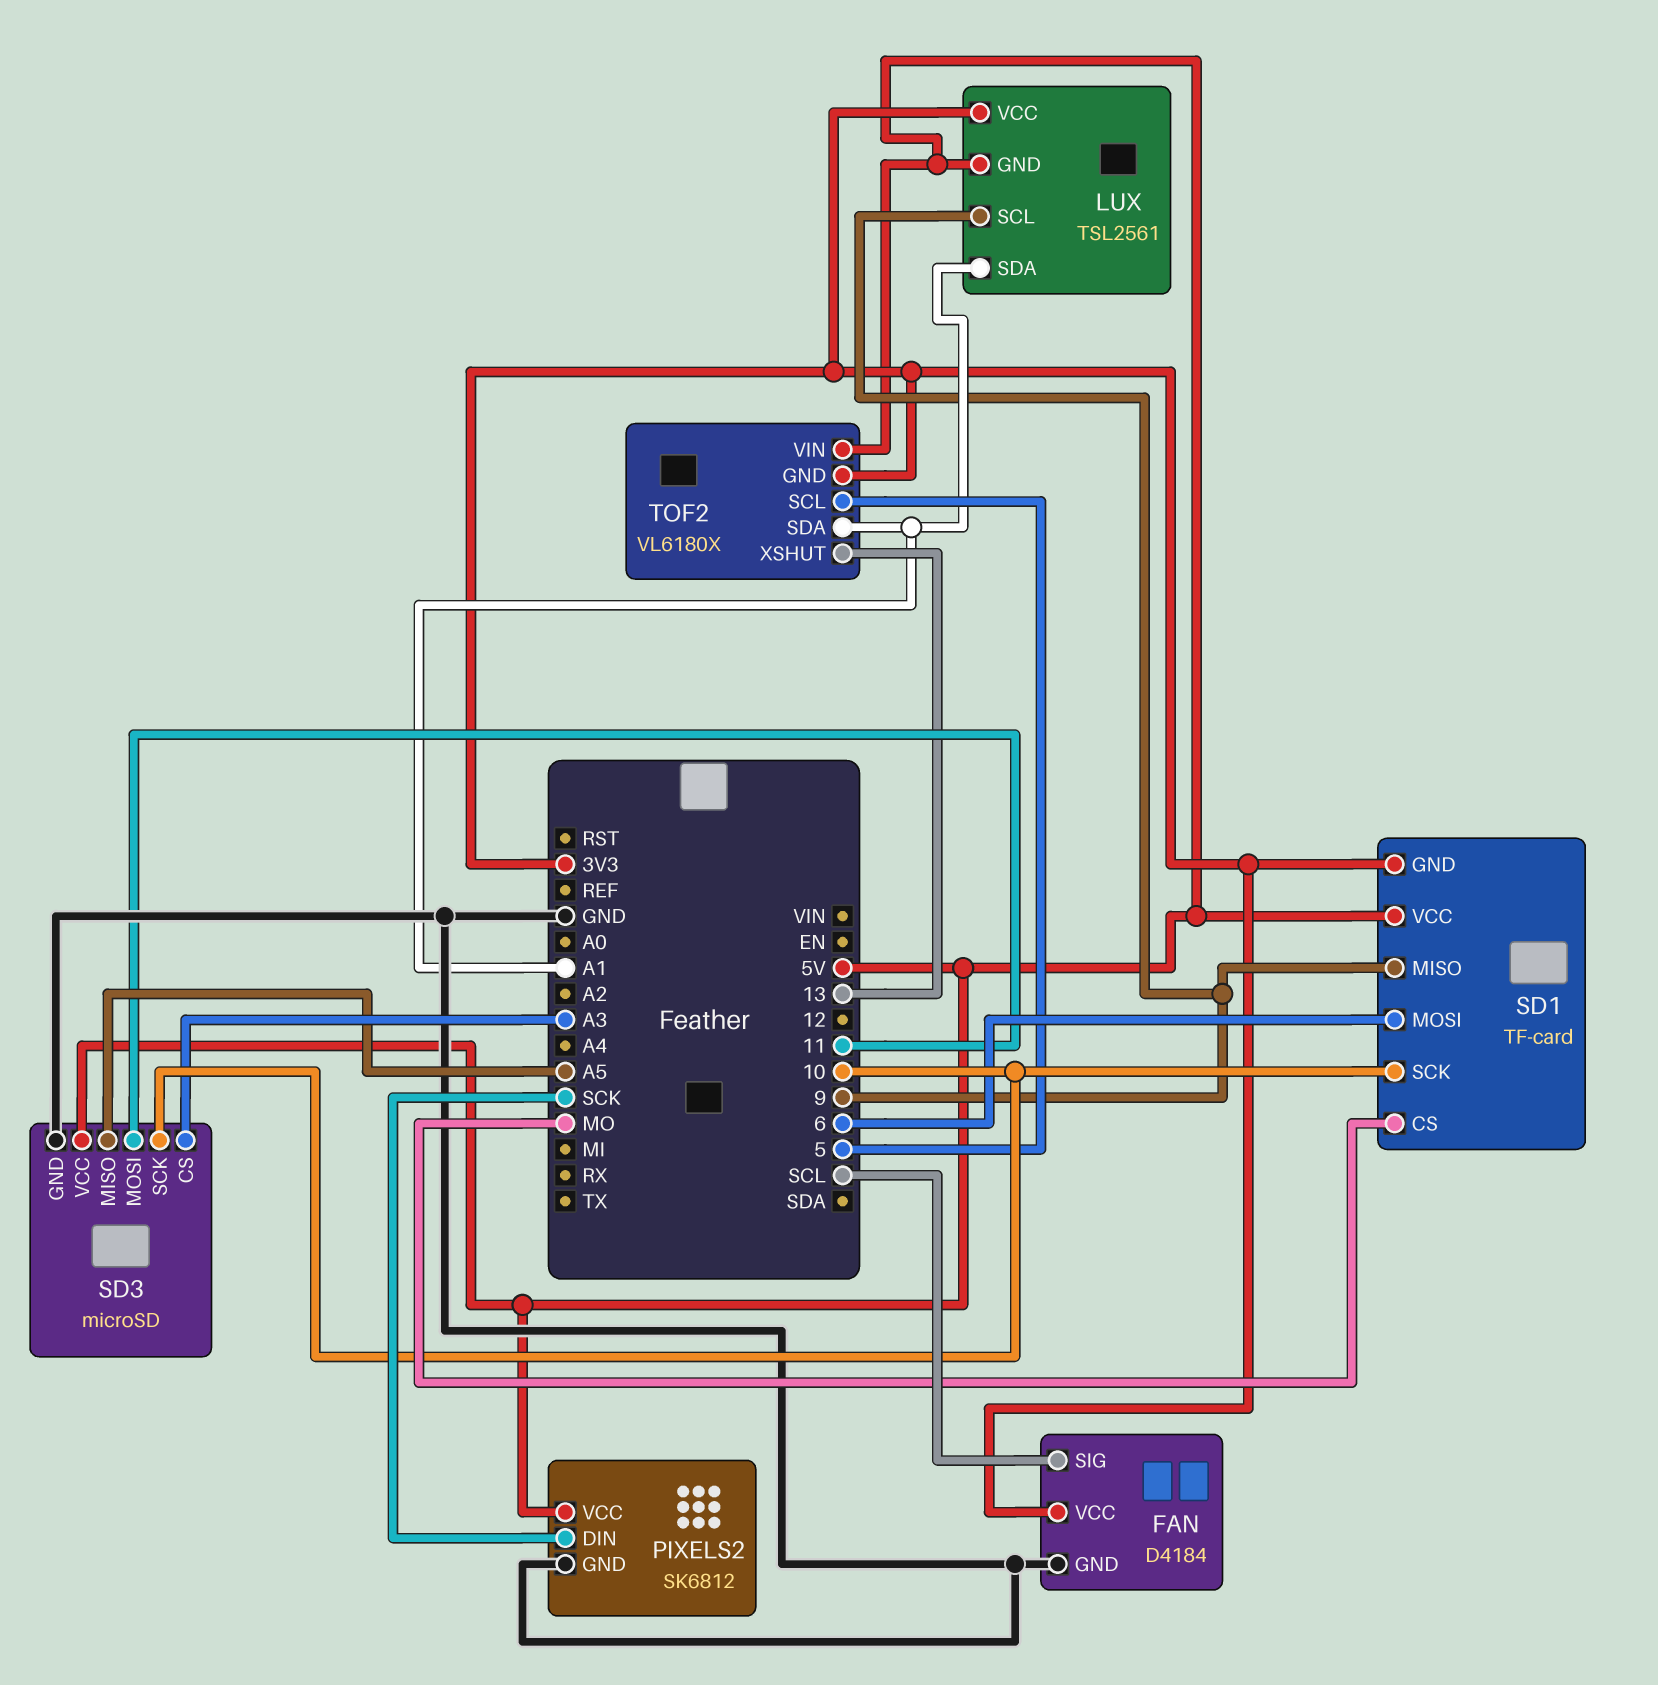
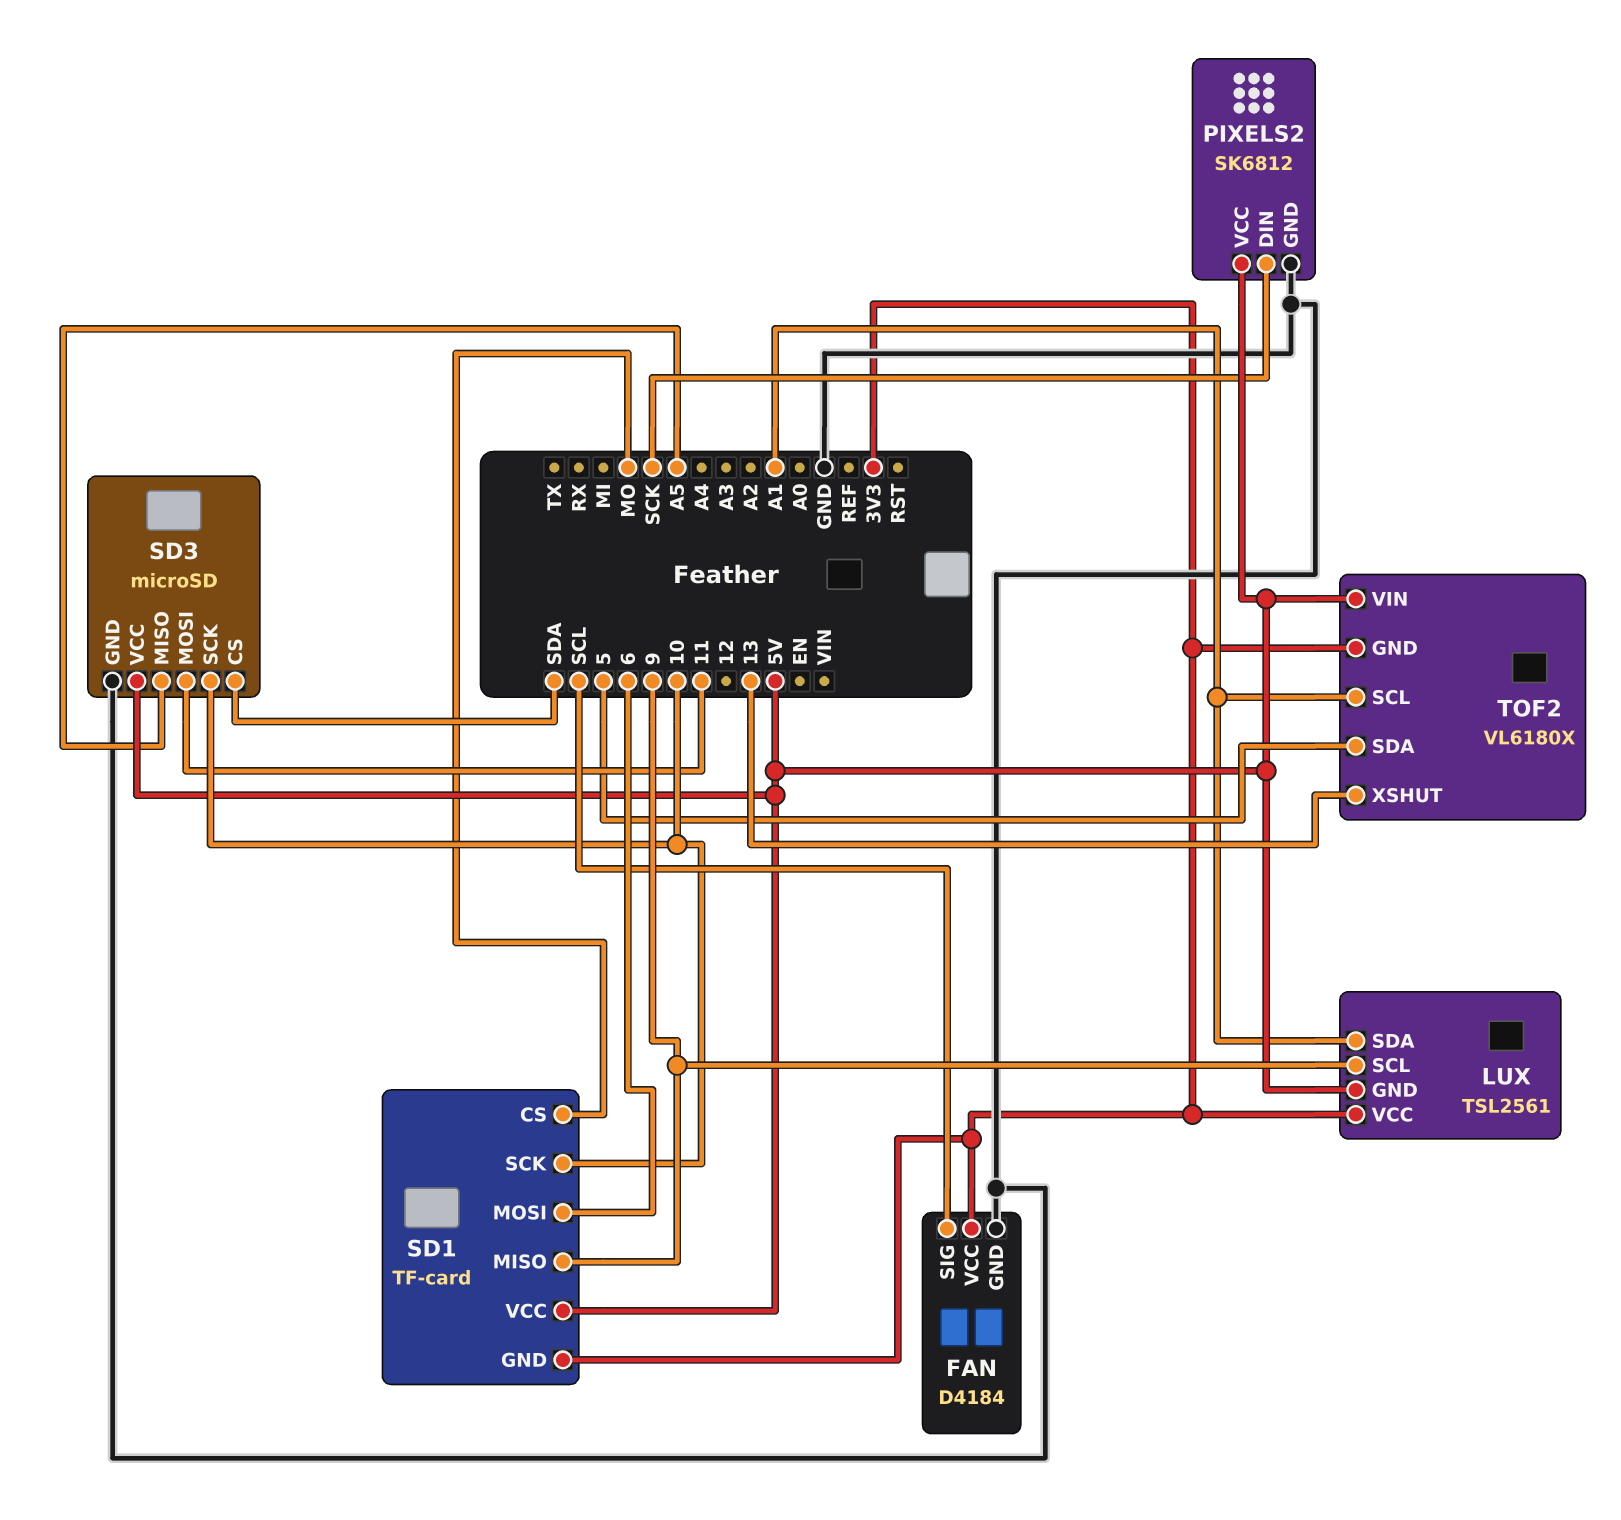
SD3 pin CS: A3 -> SDA
TOF2 pin SCL: 5 -> A1
TOF2 pin SDA: A1 -> 5

